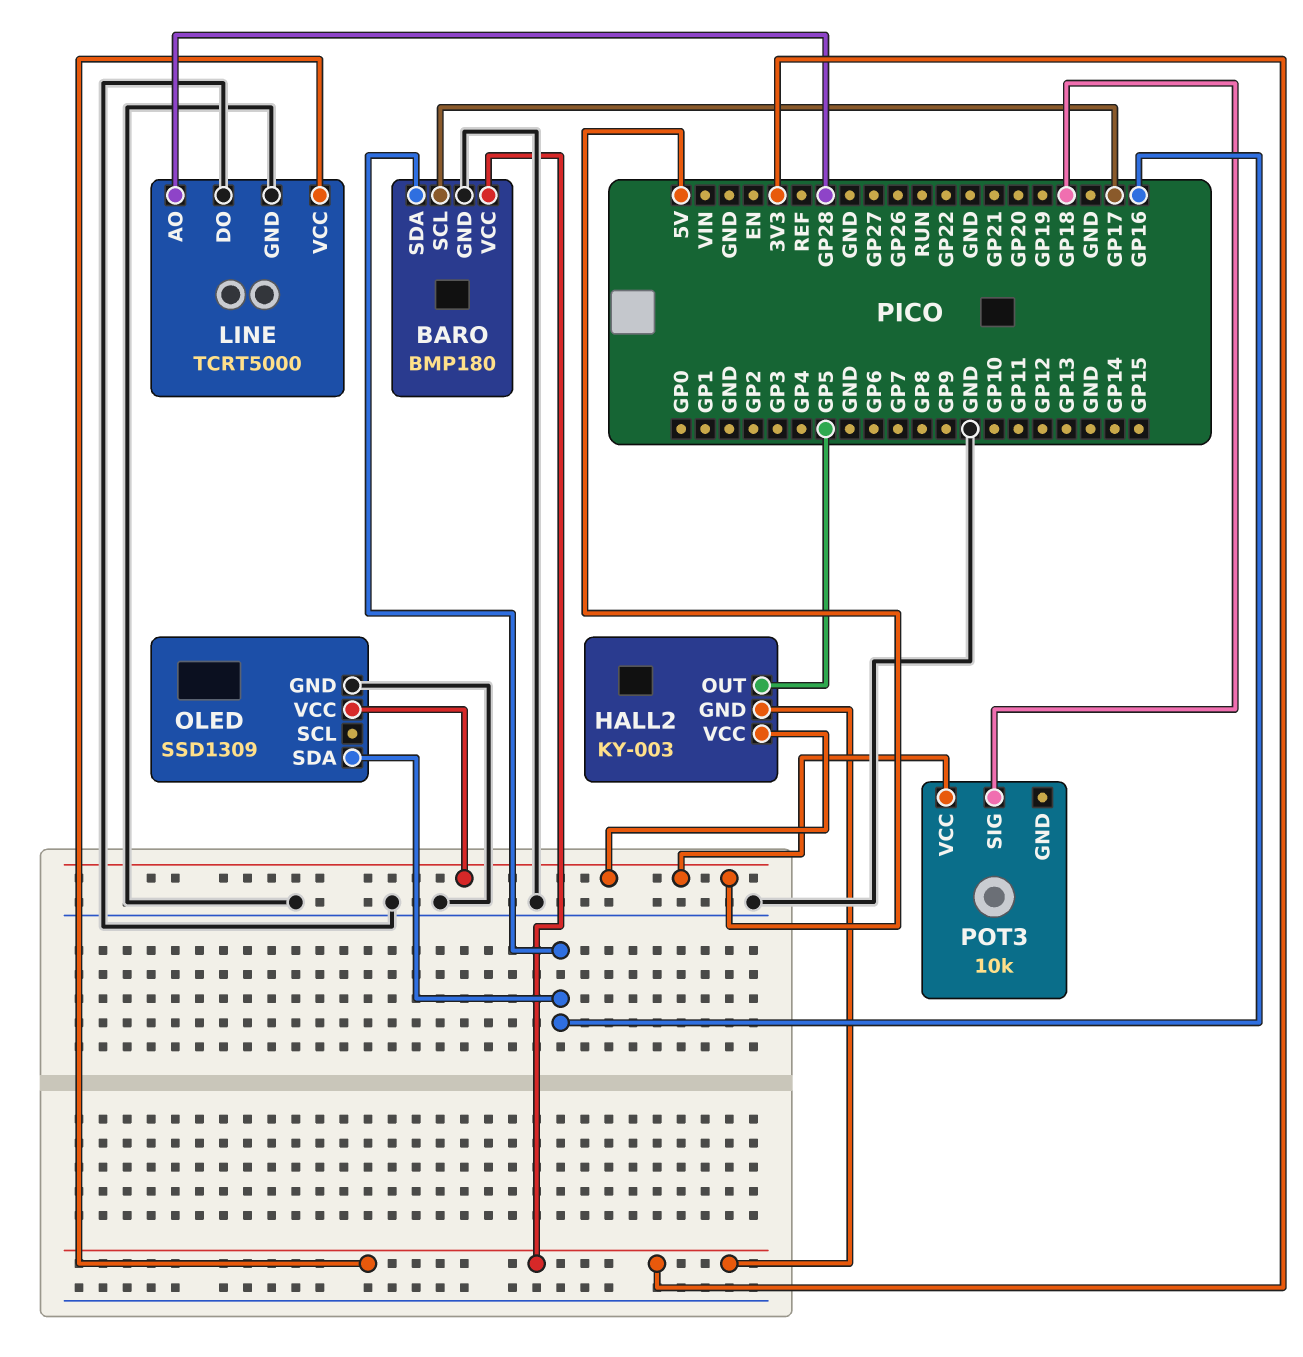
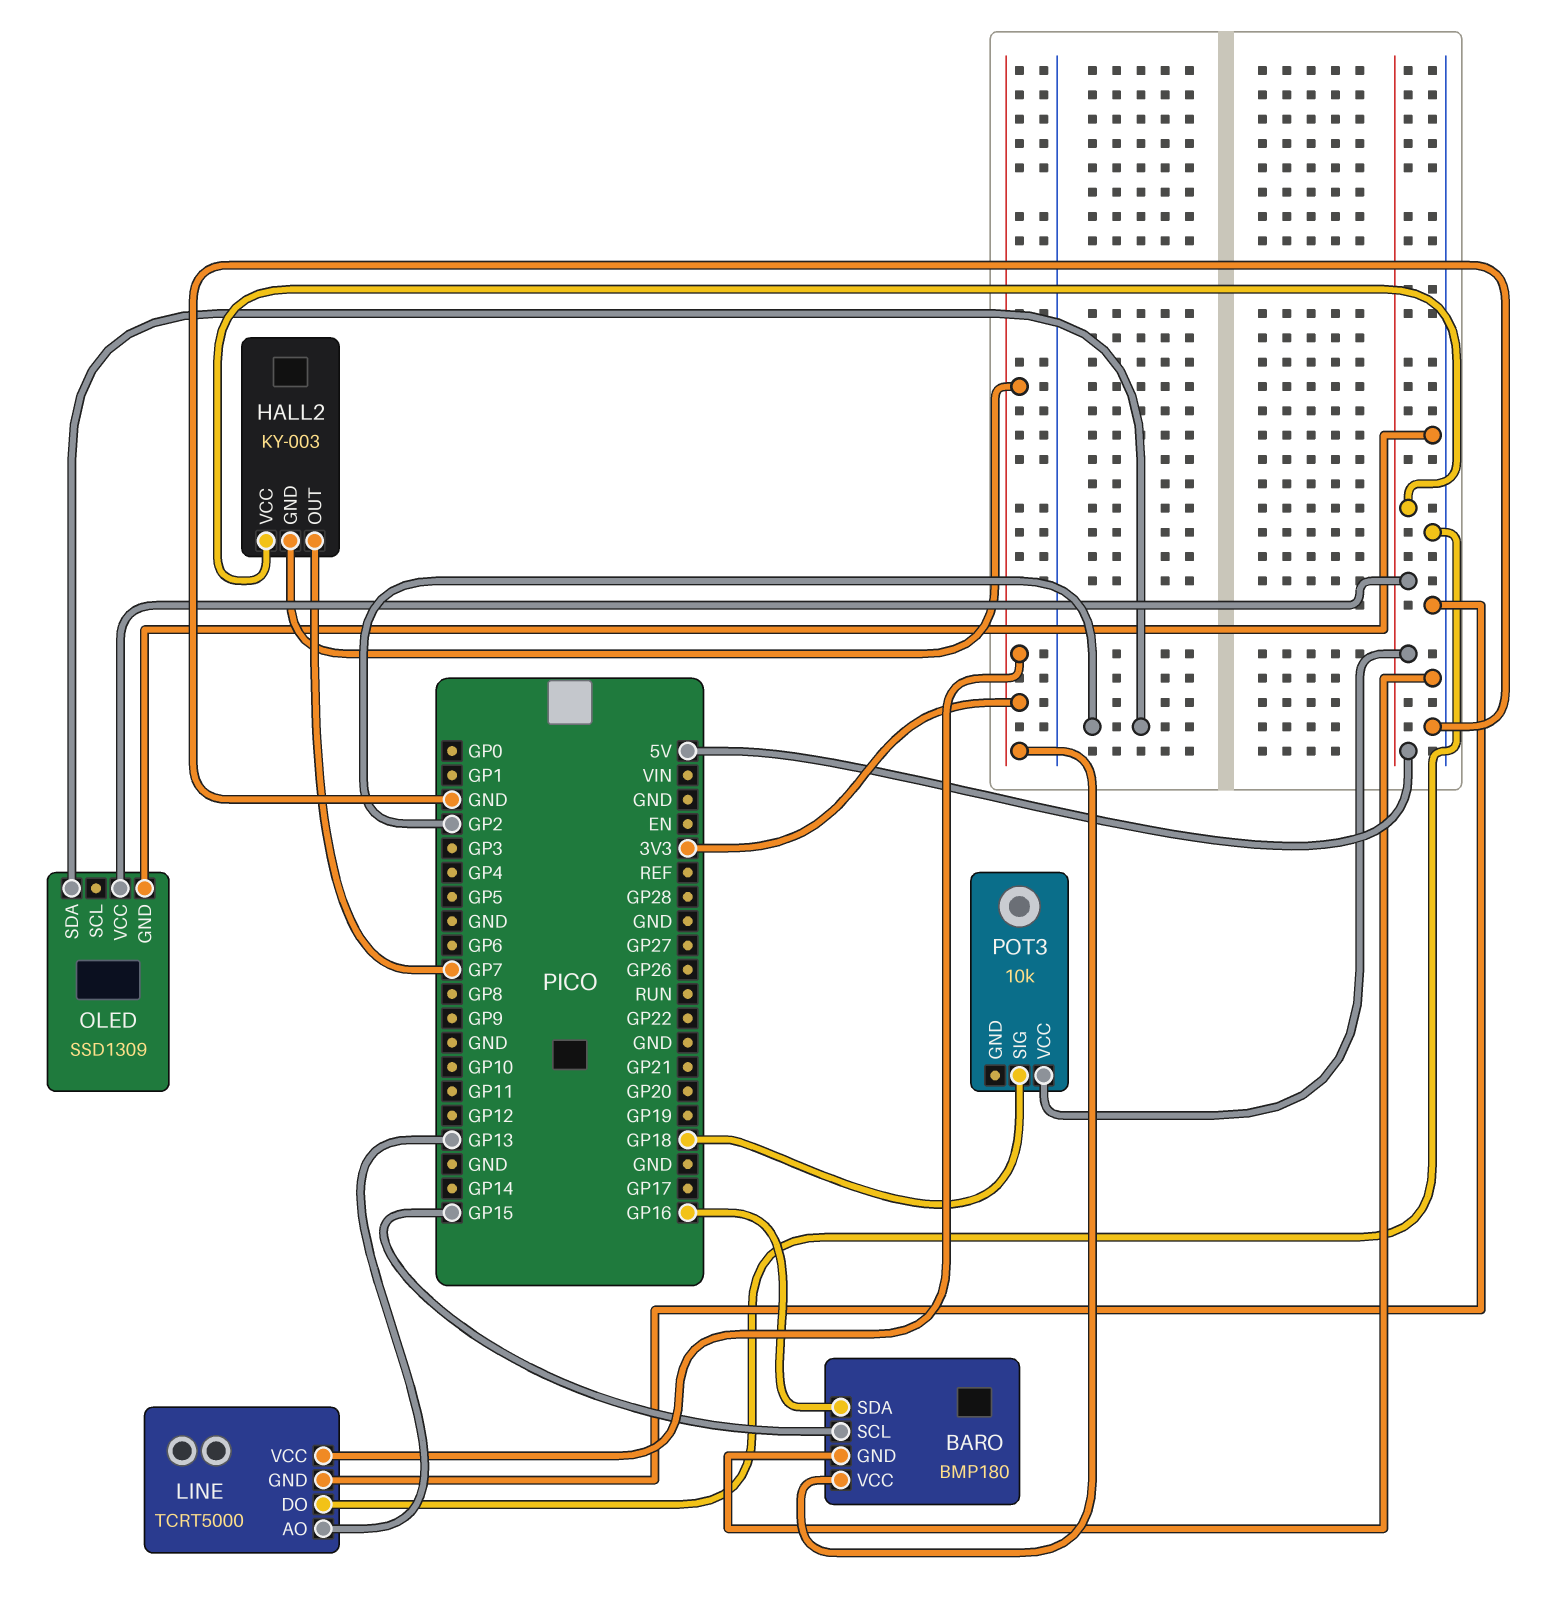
BARO pin SCL: GP17 -> GP15
HALL2 pin OUT: GP5 -> GP7
LINE pin AO: GP28 -> GP13
OLED pin SDA: GP16 -> GP2

